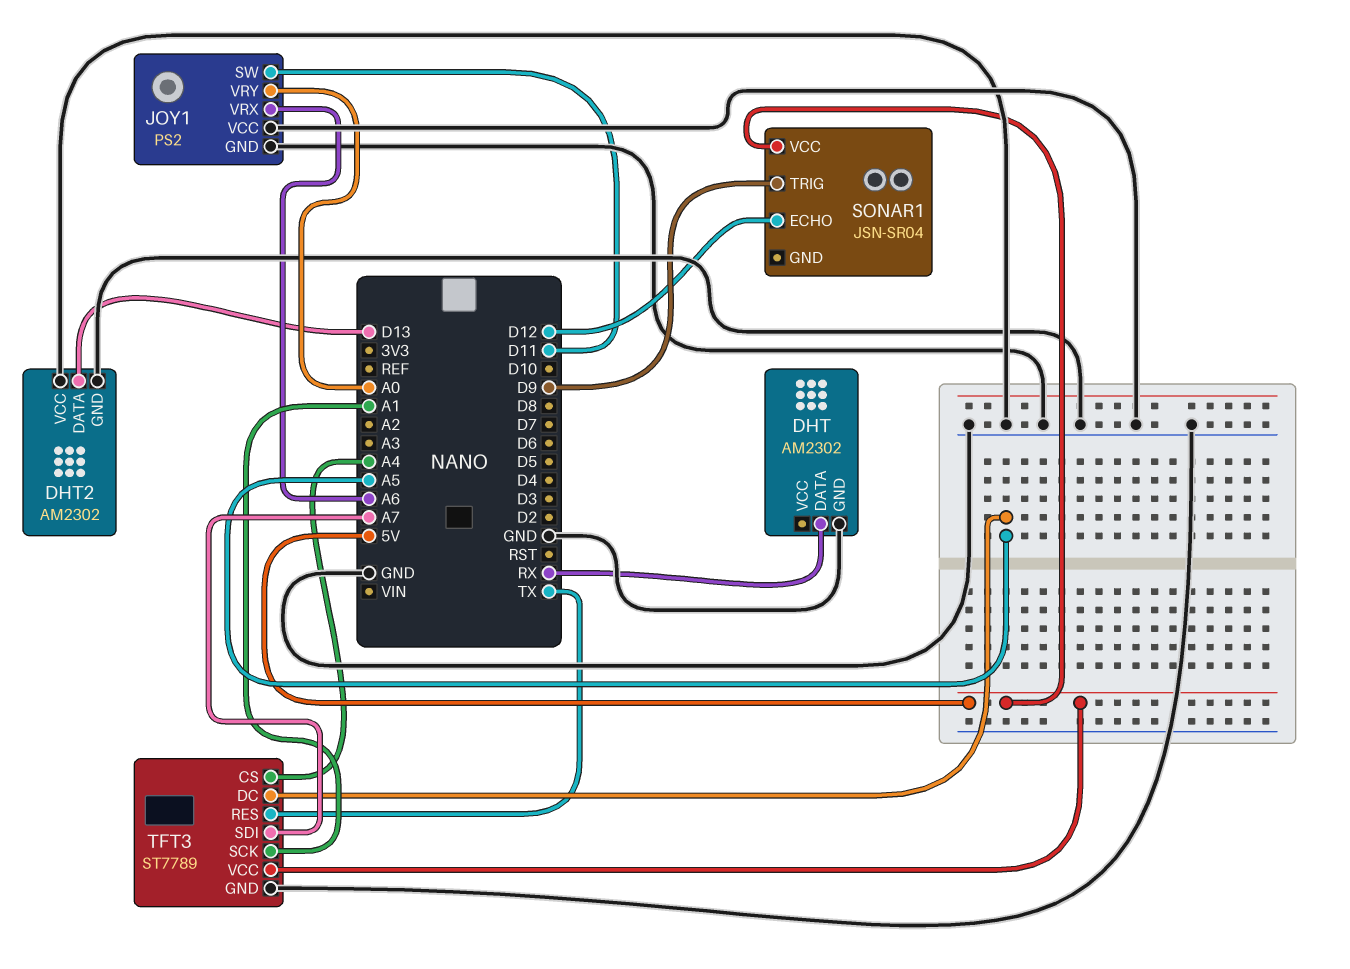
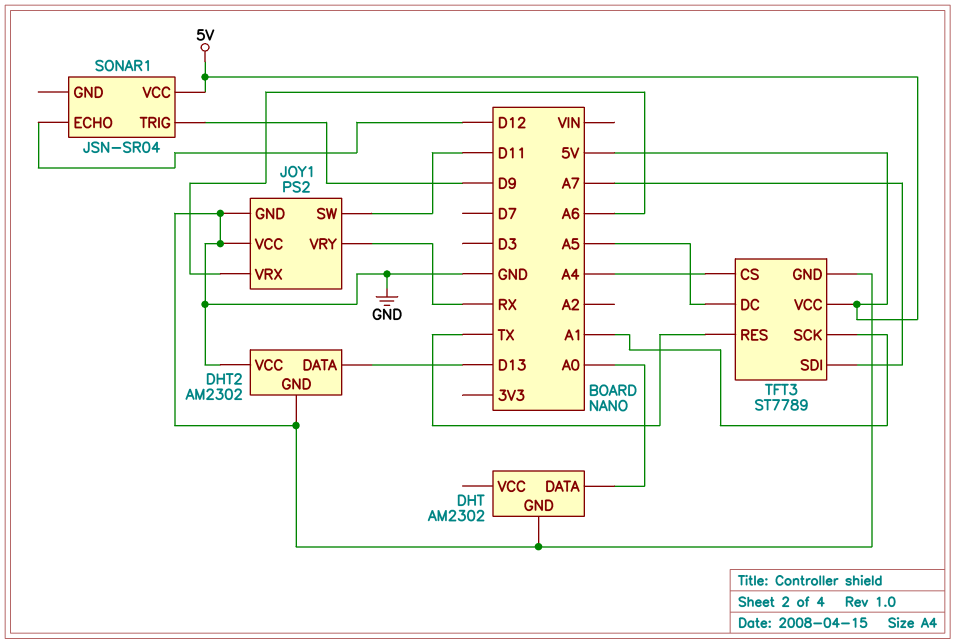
DHT pin DATA: RX -> A0
JOY1 pin VRY: A0 -> RX

